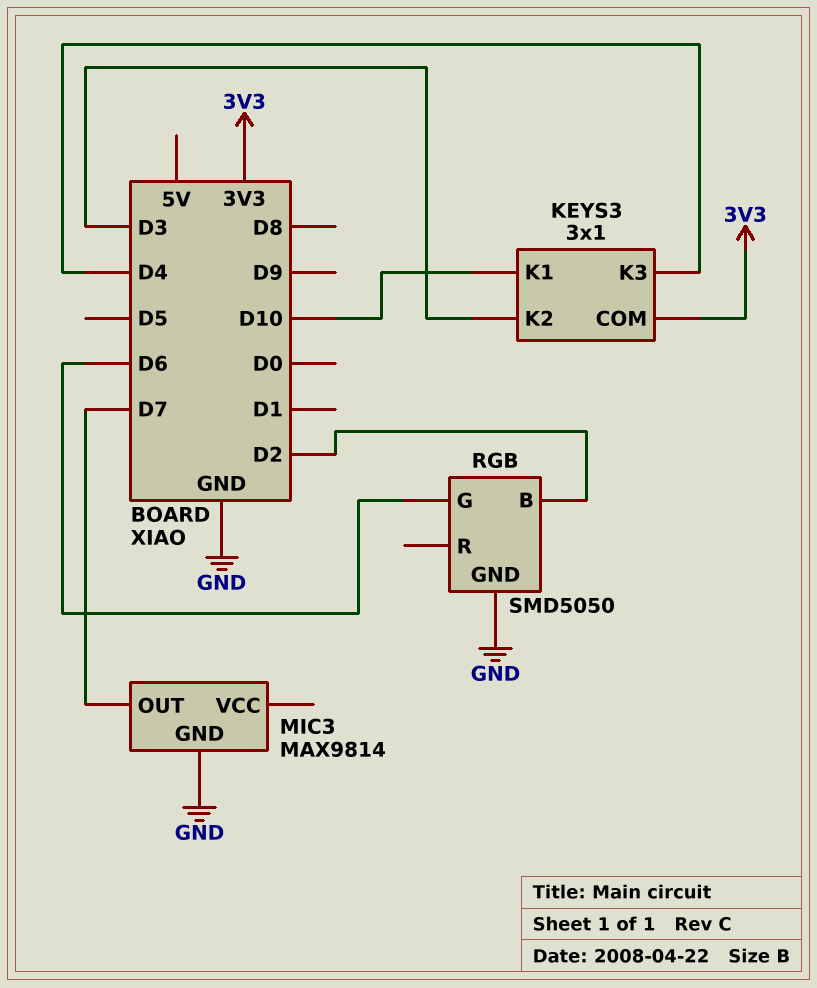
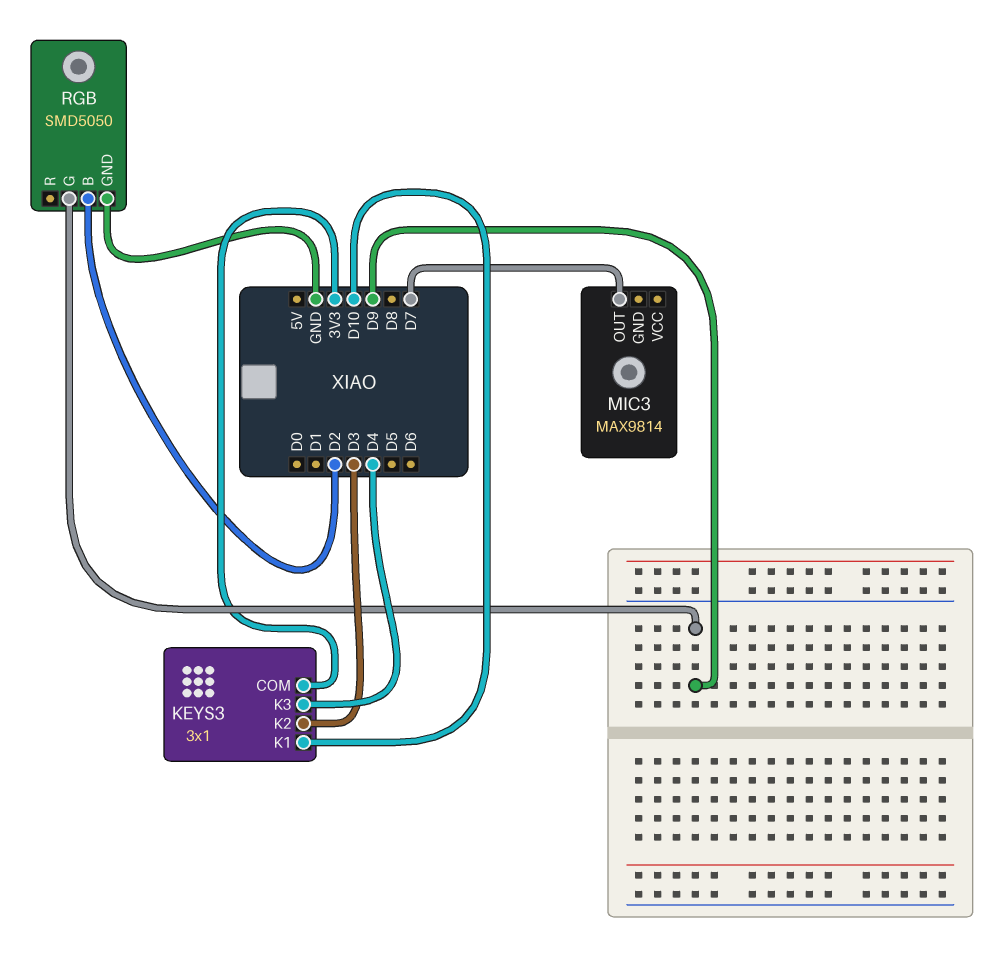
MIC3 pin GND: GND -> none
RGB pin G: D6 -> D9

